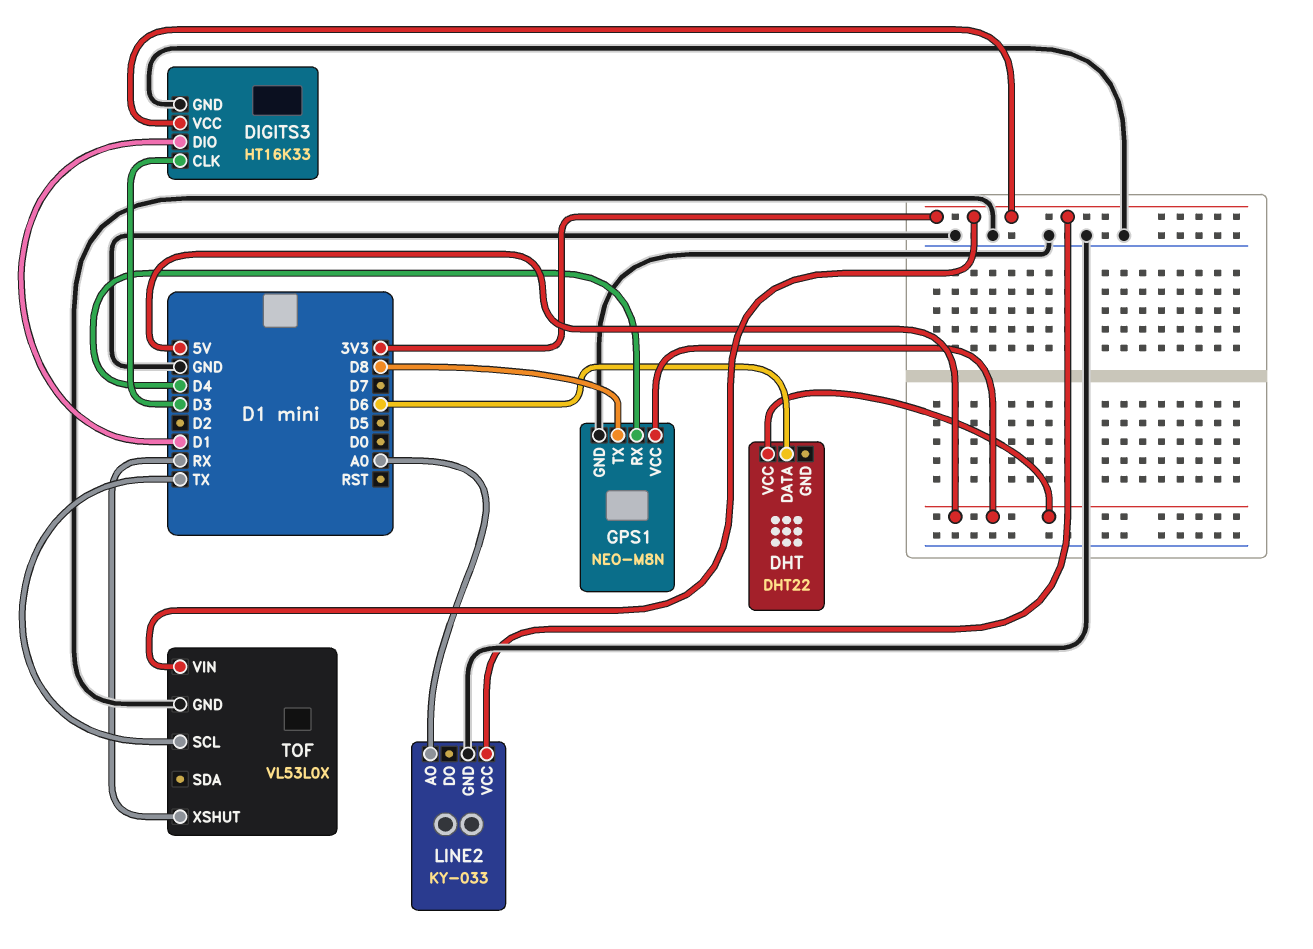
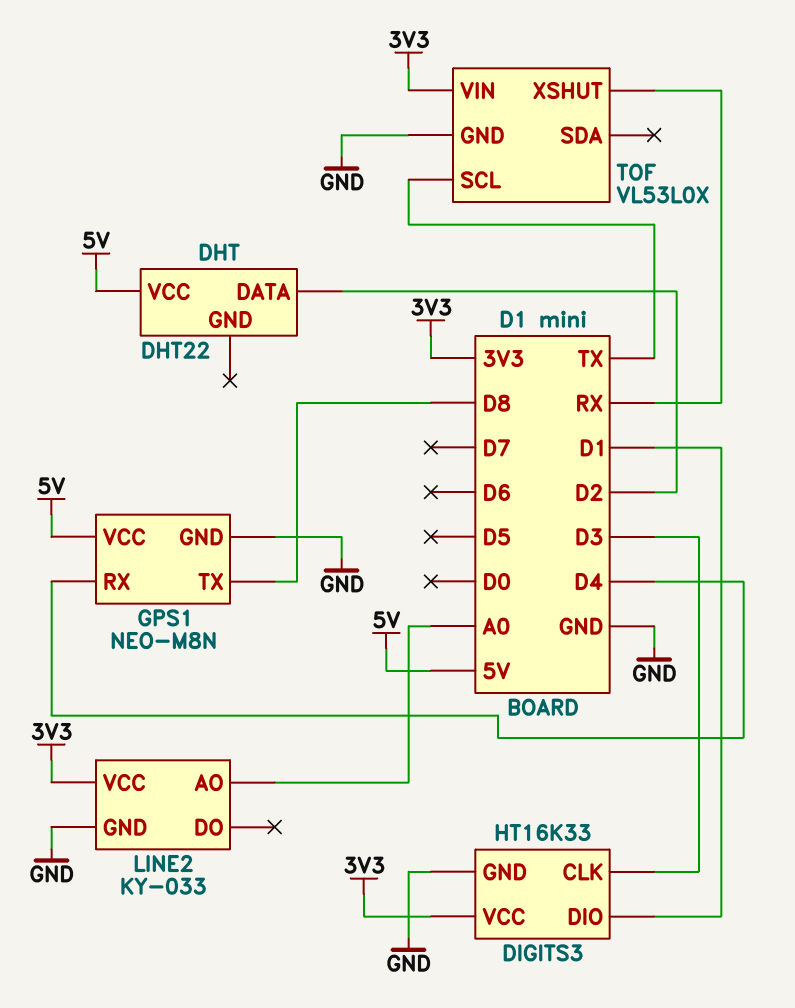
DHT pin DATA: D6 -> D2

